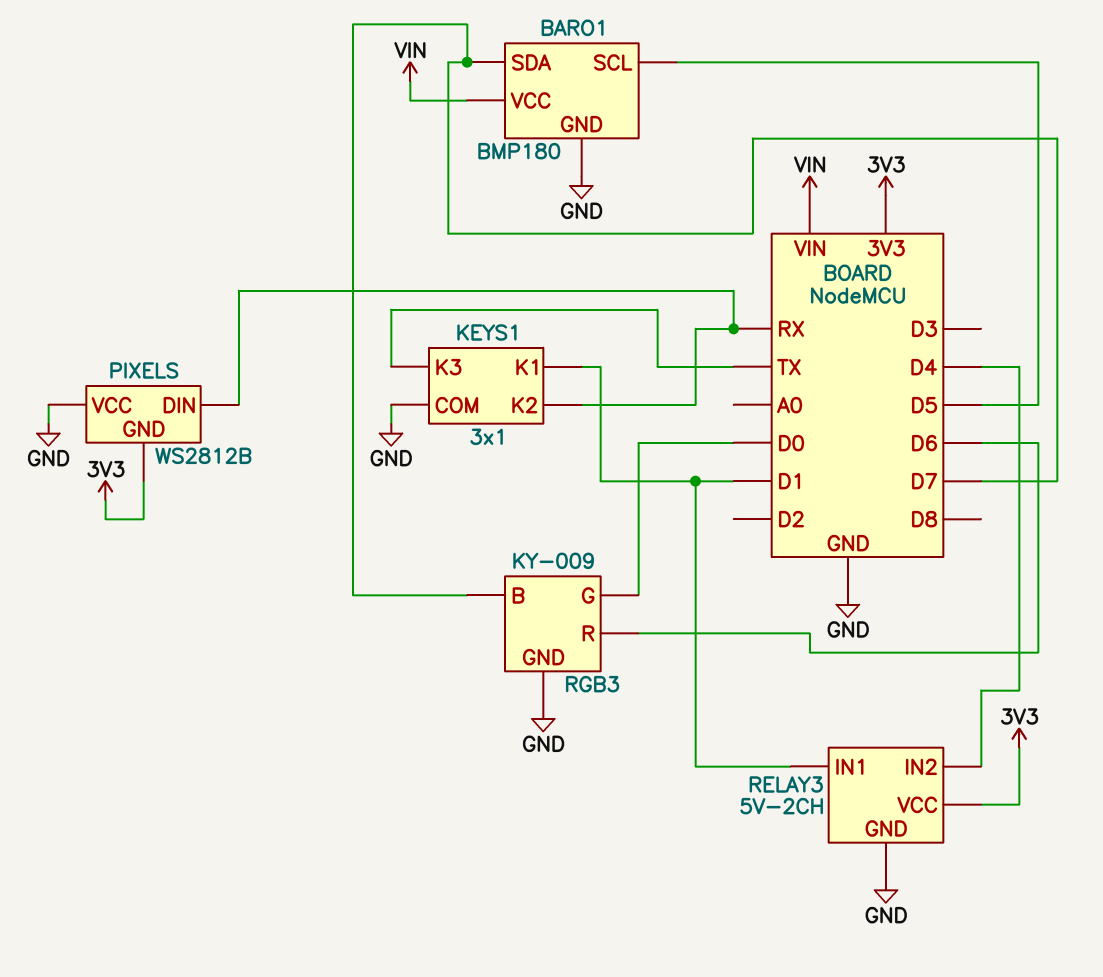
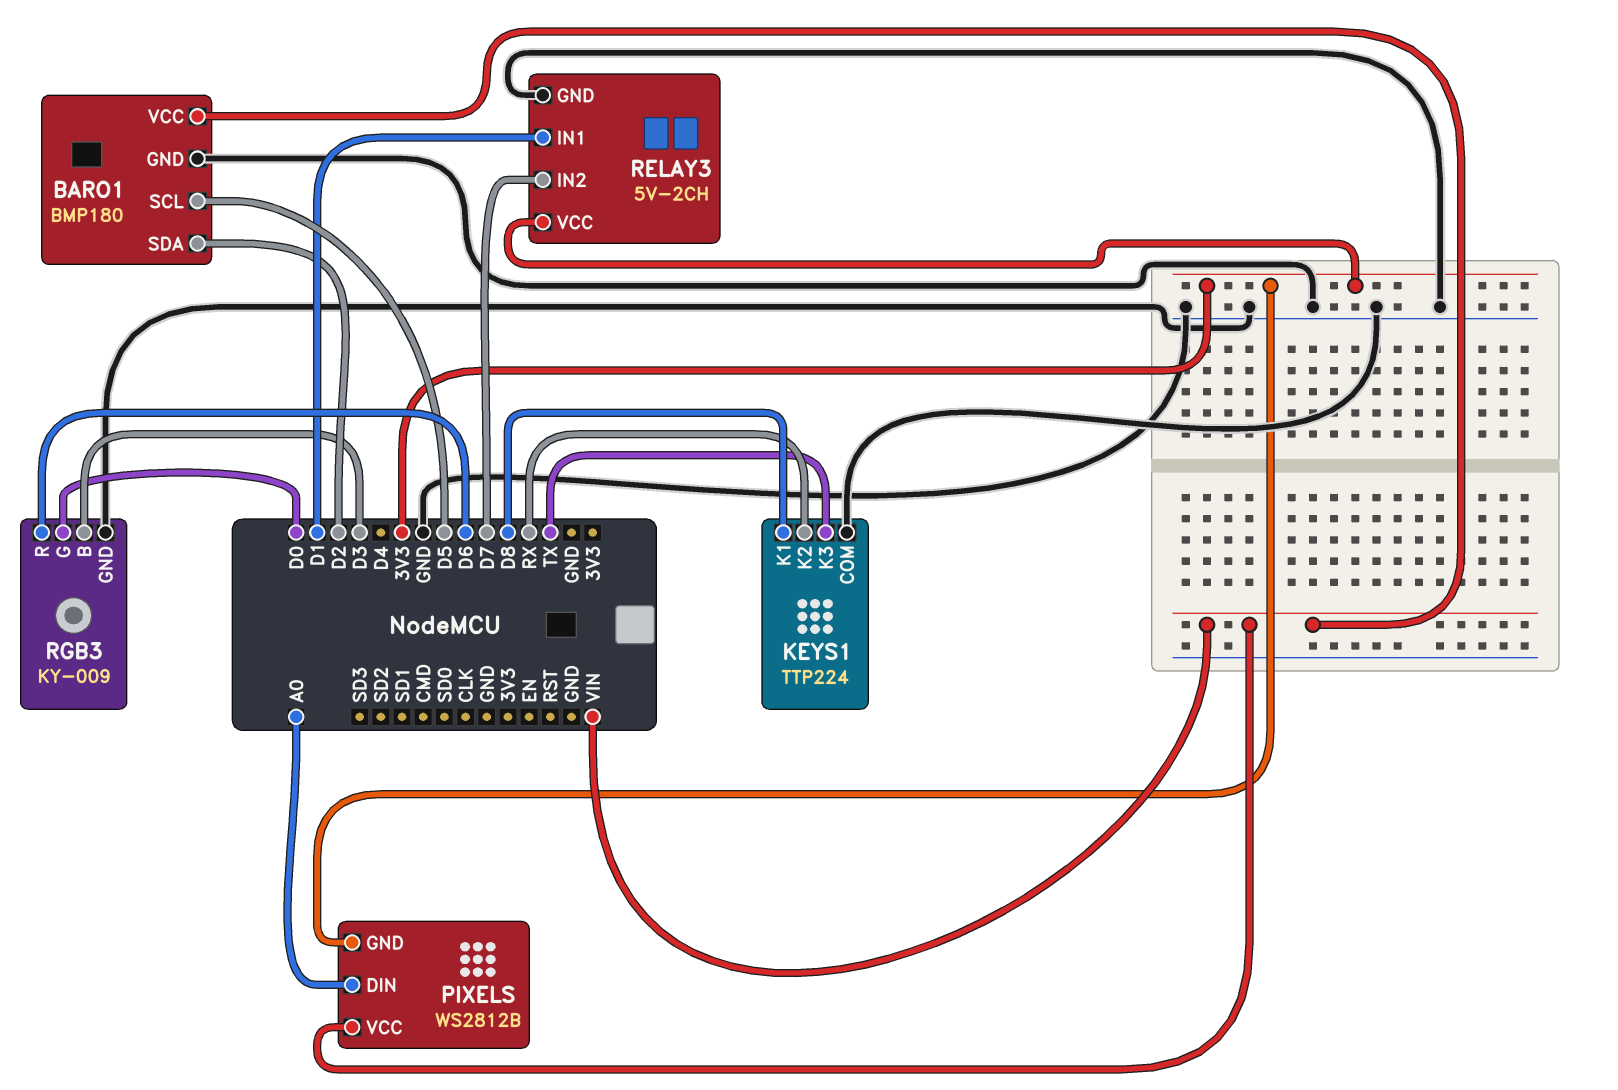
BARO1 pin SDA: D7 -> D2
KEYS1: 3x1 -> TTP224
KEYS1 pin K1: D1 -> D8
PIXELS pin DIN: RX -> A0
PIXELS pin VCC: GND -> VIN
RELAY3 pin IN2: D4 -> D7
RGB3 pin B: D7 -> D3

